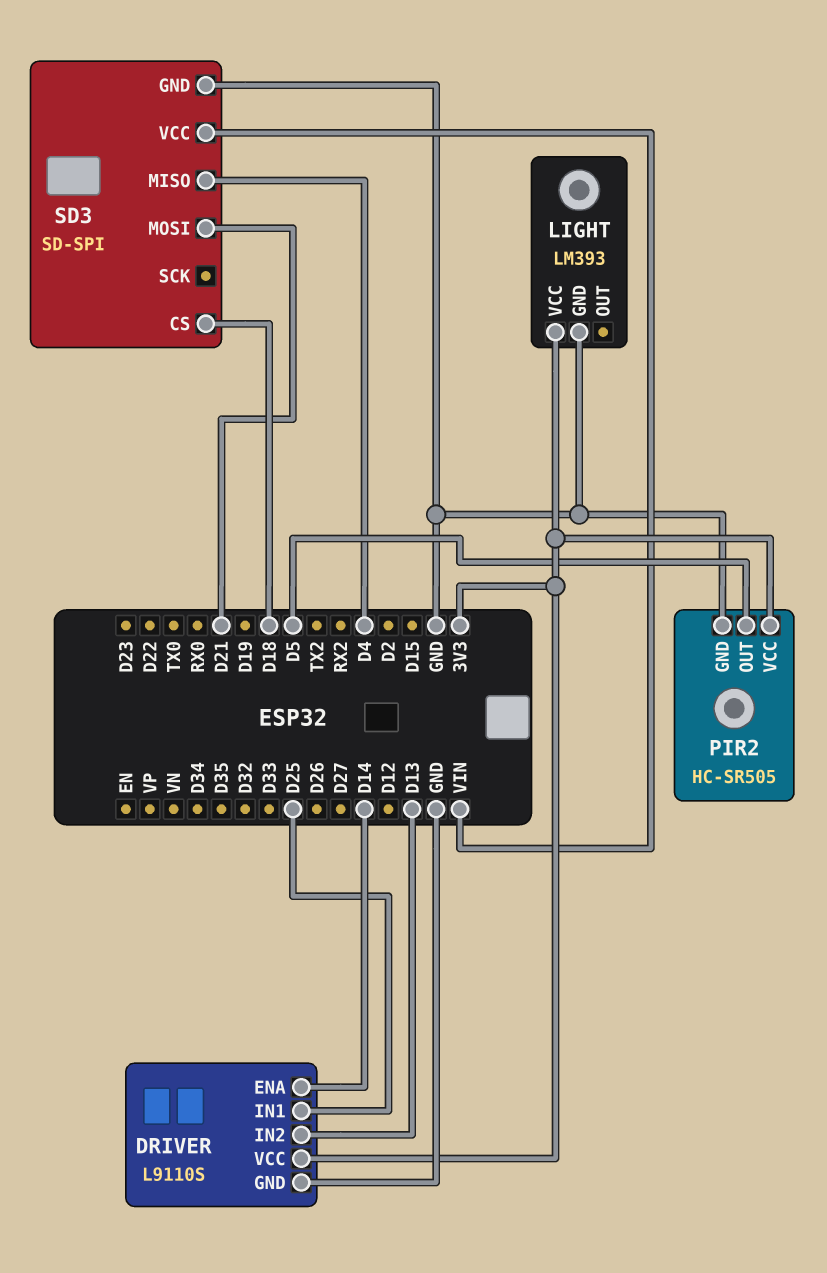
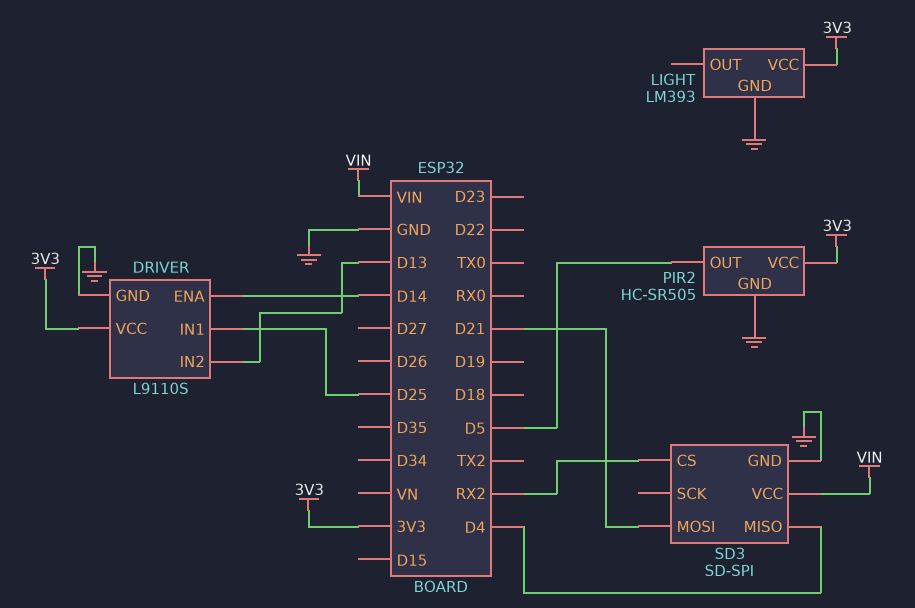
SD3 pin CS: D18 -> RX2

